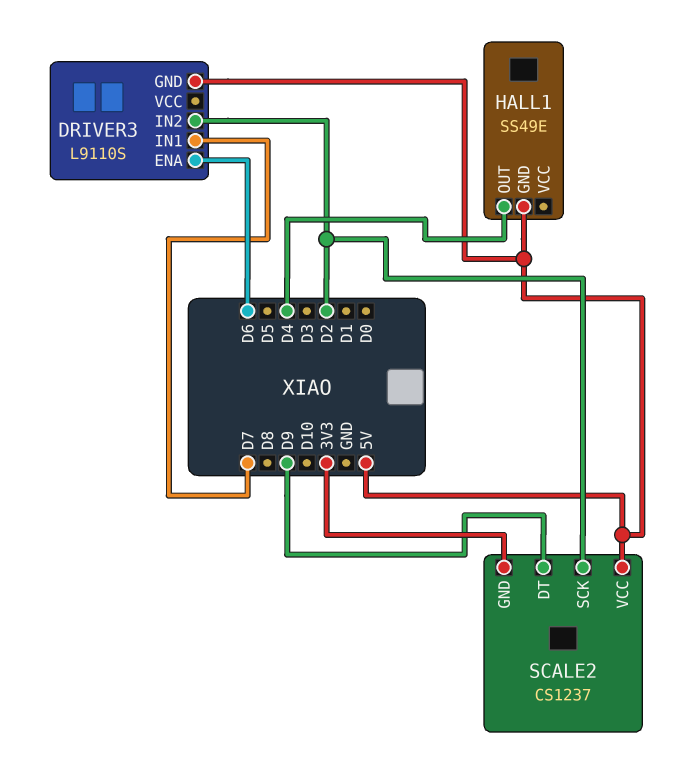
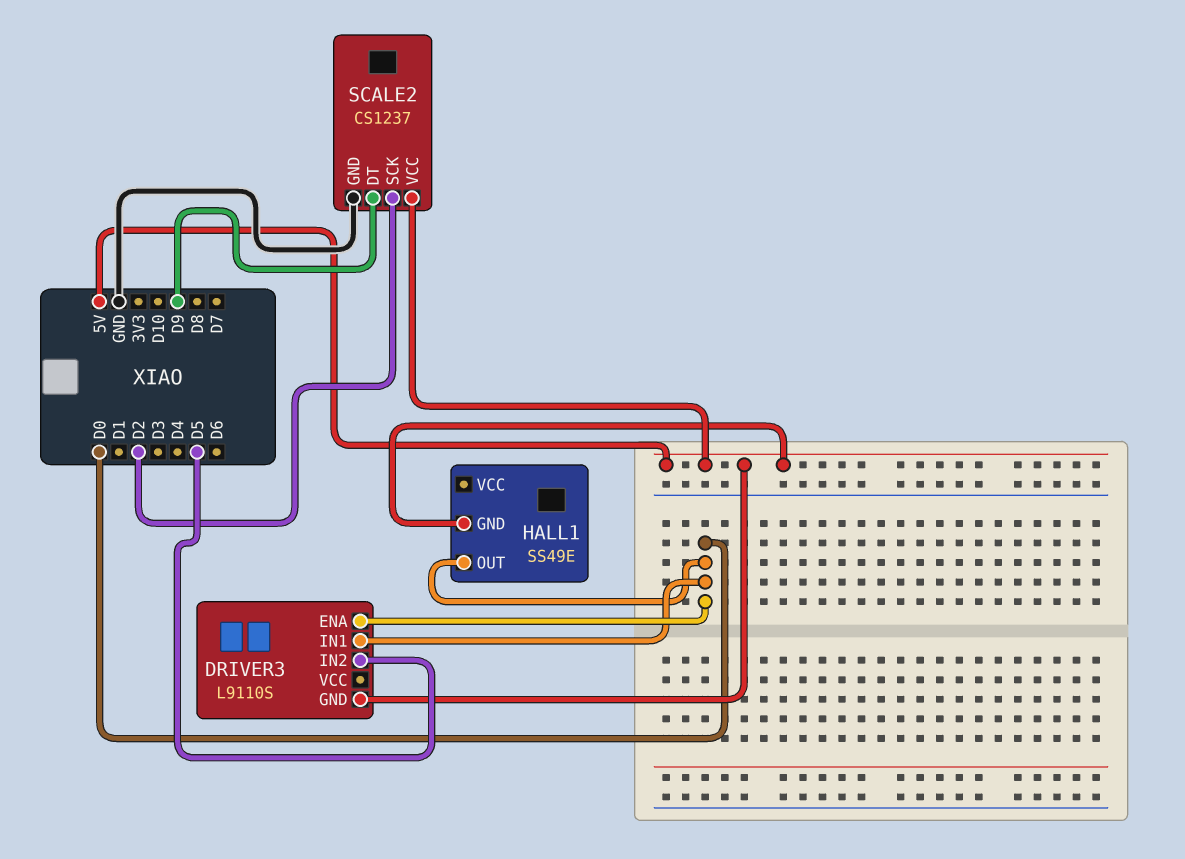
DRIVER3 pin ENA: D6 -> D0
DRIVER3 pin IN1: D7 -> D0
DRIVER3 pin IN2: D2 -> D5
HALL1 pin OUT: D4 -> D0
SCALE2 pin GND: 3V3 -> GND

